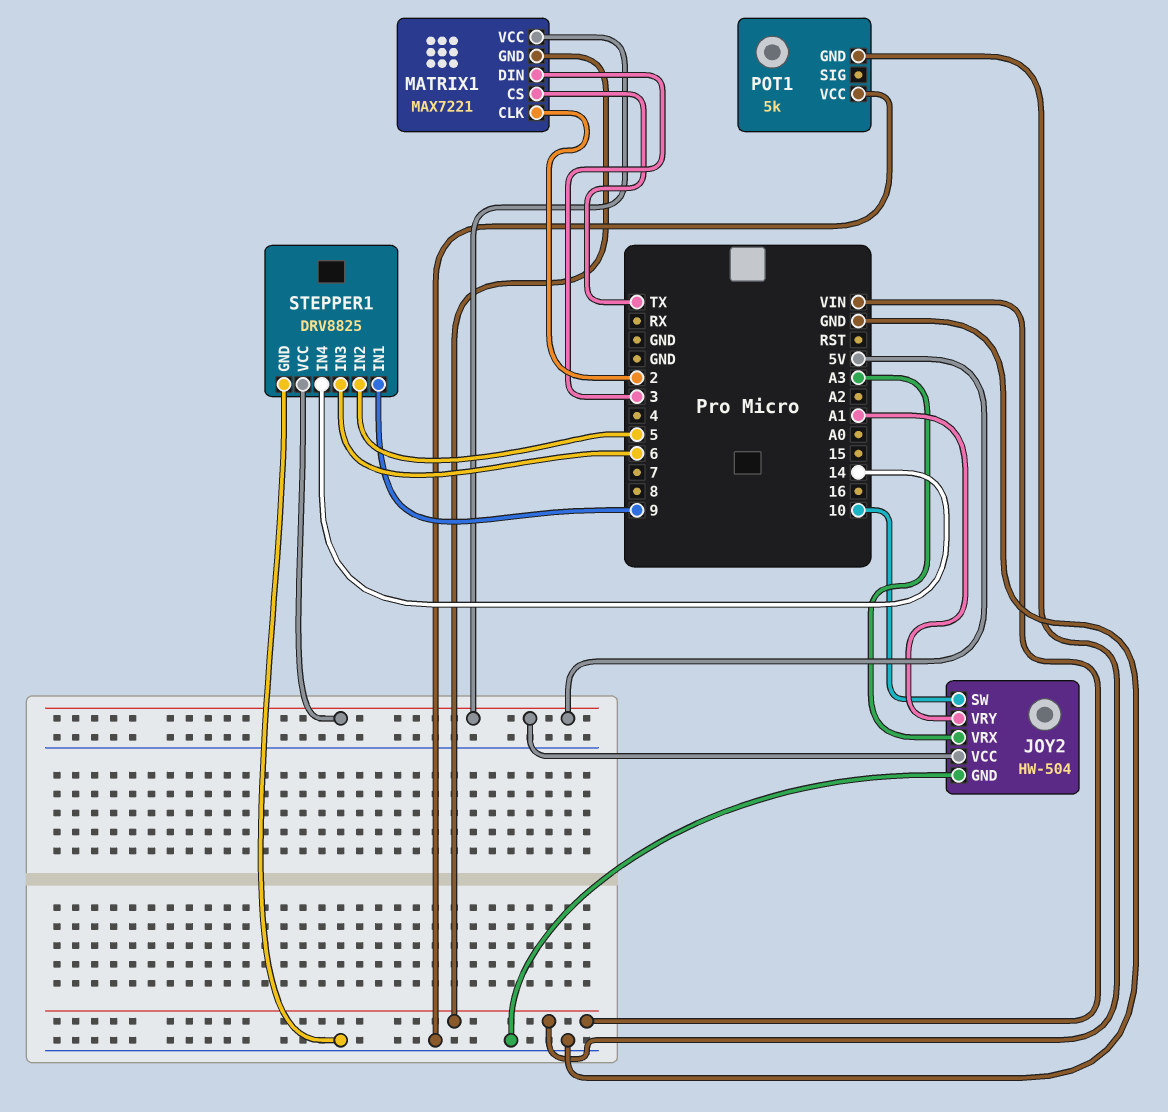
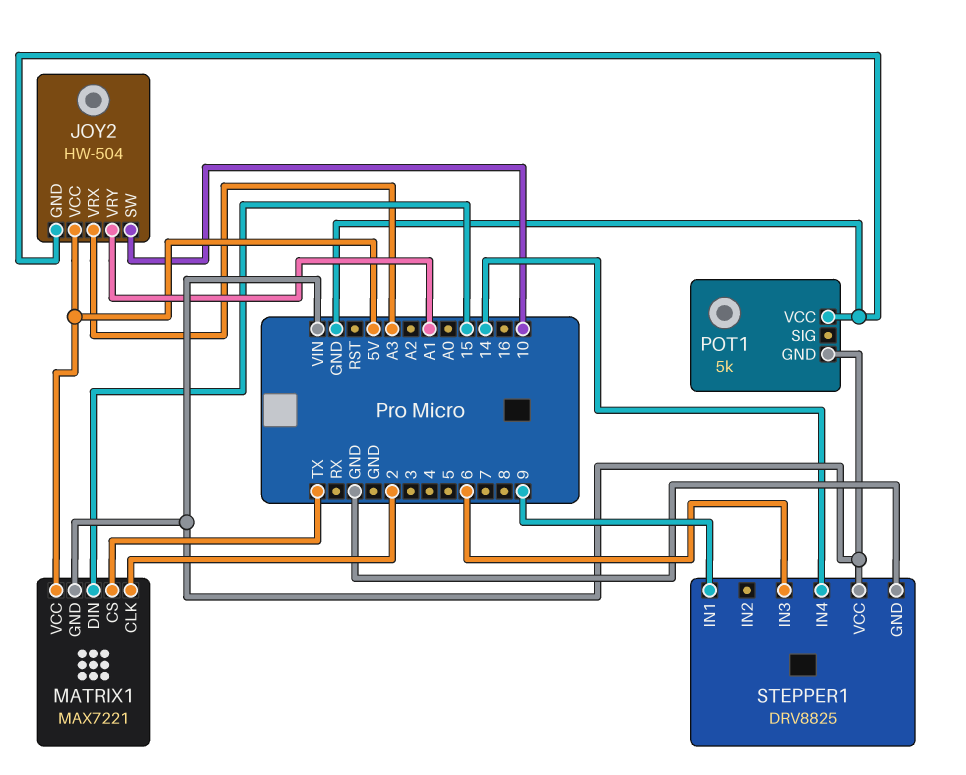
MATRIX1 pin DIN: 3 -> 15
STEPPER1 pin IN2: 5 -> none
STEPPER1 pin VCC: 5V -> VIN

